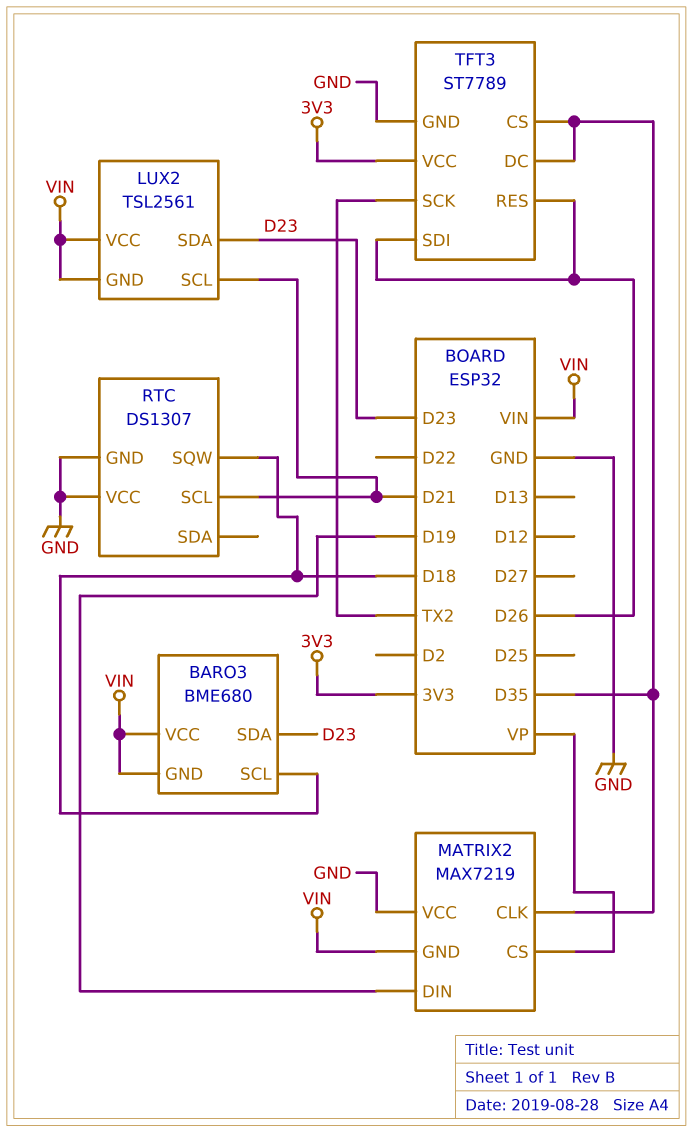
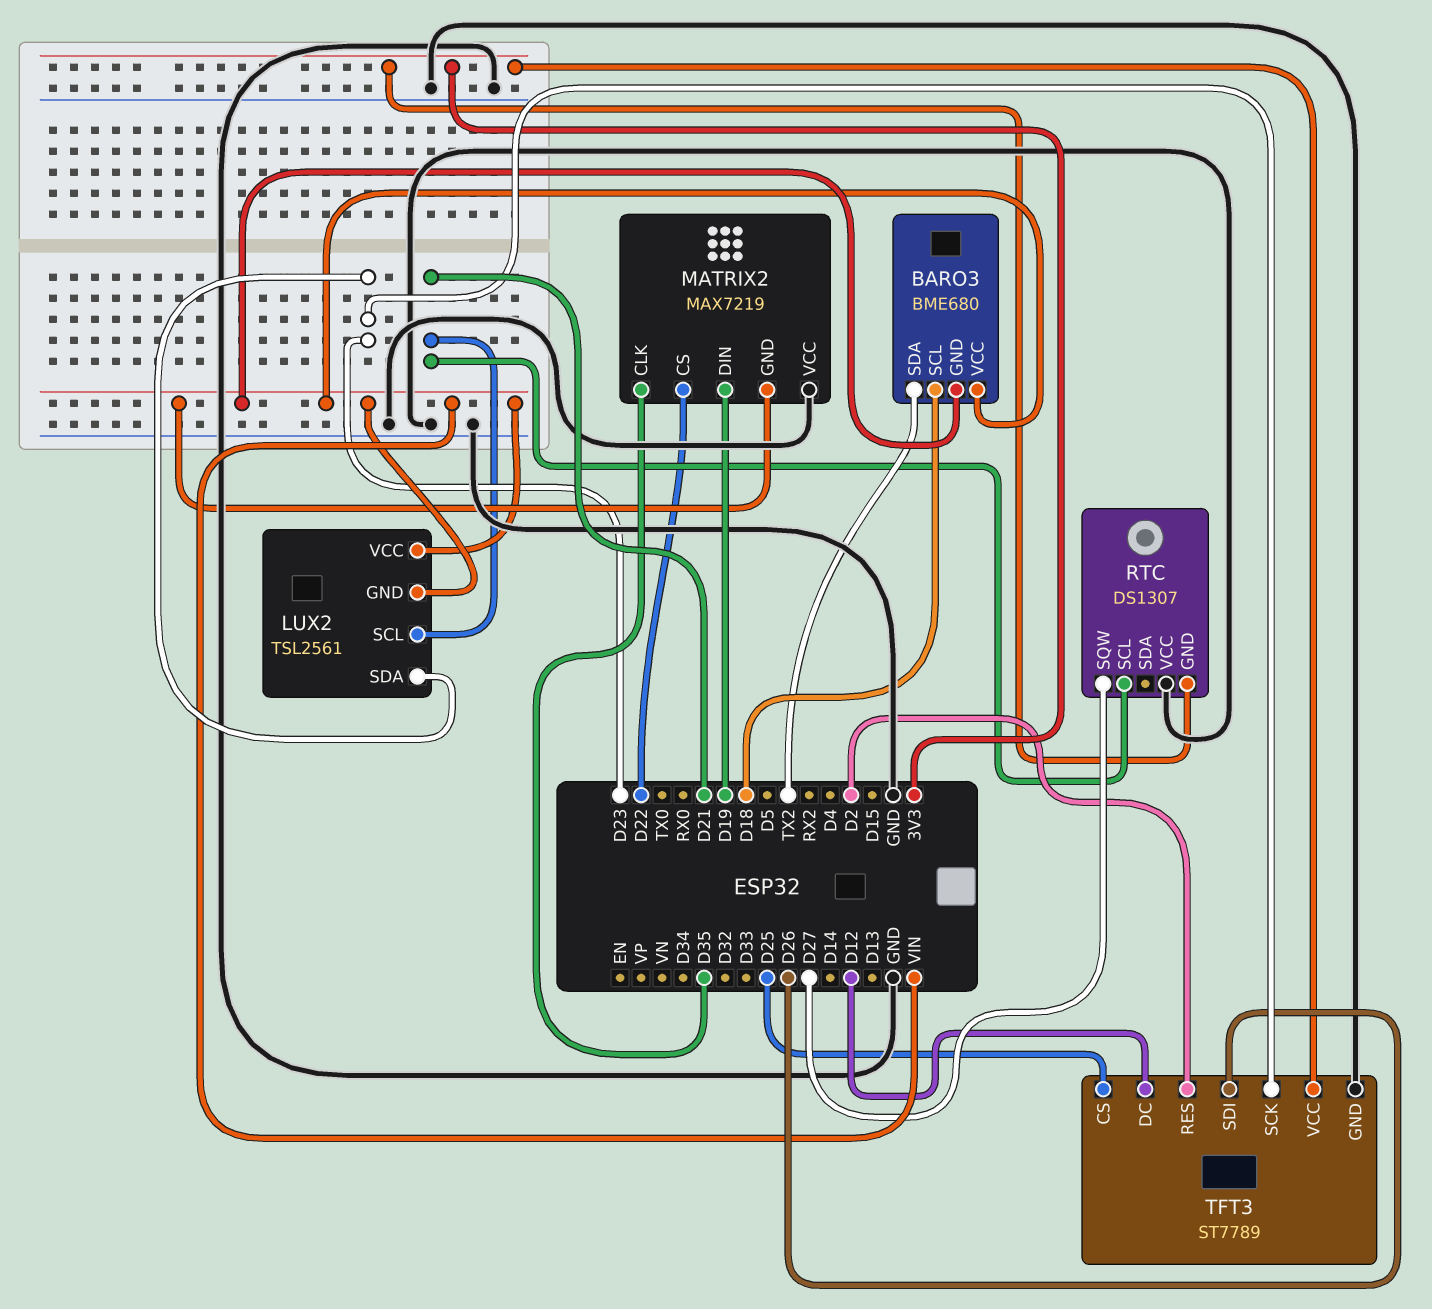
BARO3 pin SDA: D23 -> TX2
MATRIX2 pin CS: VP -> D22
RTC pin GND: GND -> 3V3
RTC pin SQW: D18 -> D27
TFT3 pin CS: D35 -> D25
TFT3 pin DC: D35 -> D12
TFT3 pin RES: D26 -> D2
TFT3 pin SCK: TX2 -> D23

